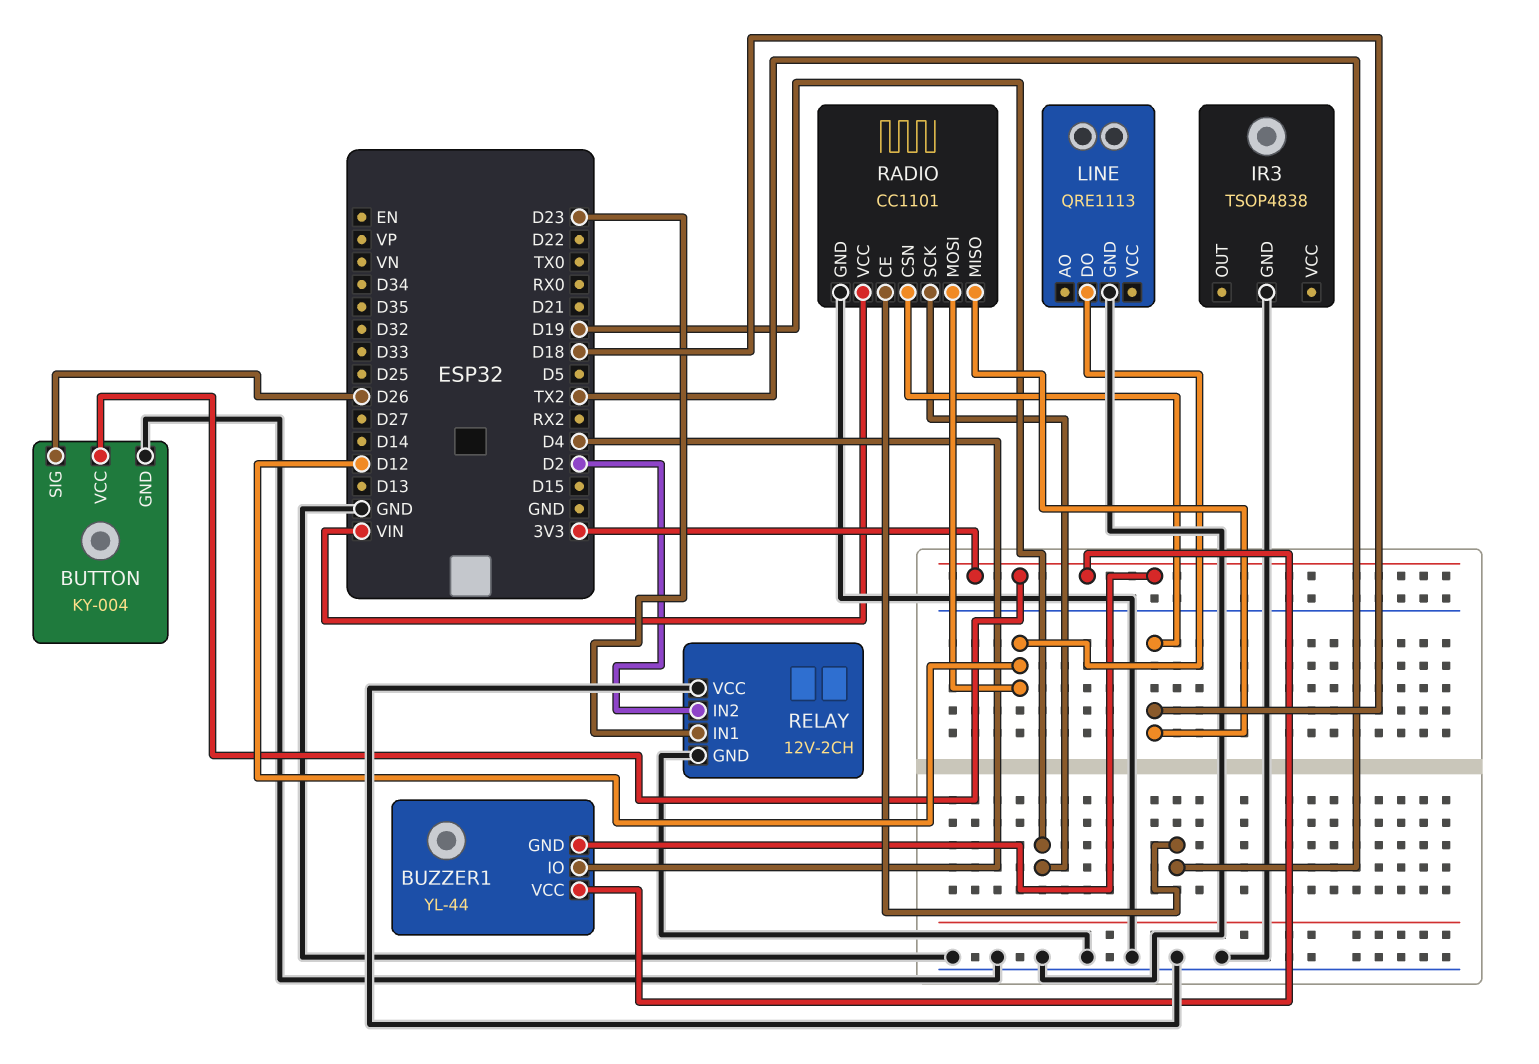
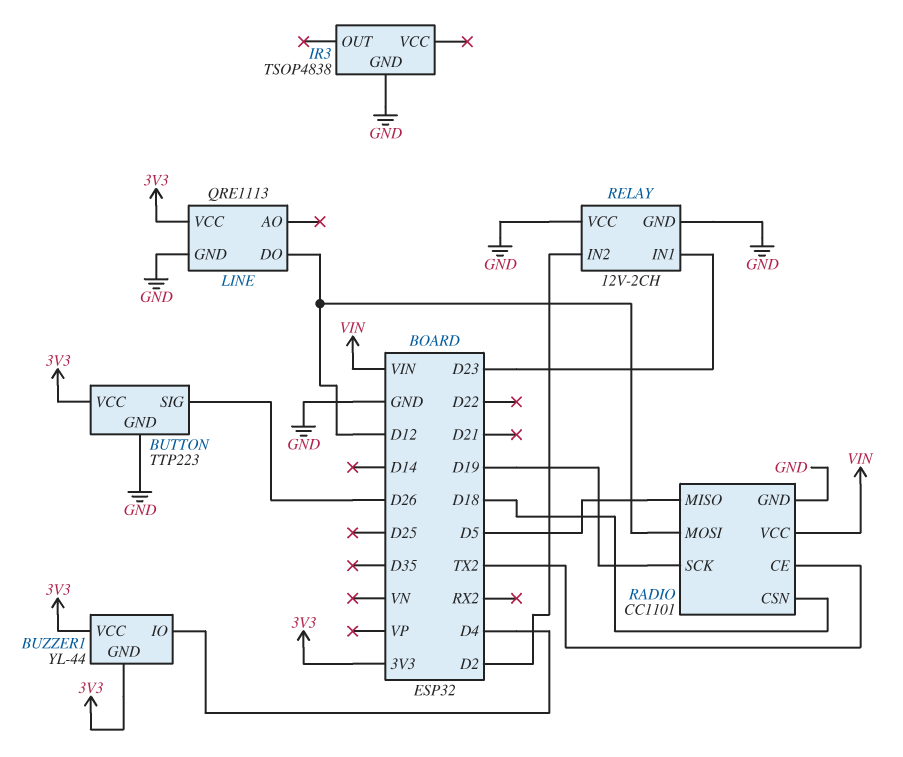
BUTTON: KY-004 -> TTP223
LINE pin VCC: none -> 3V3
RADIO pin MISO: D18 -> D5

